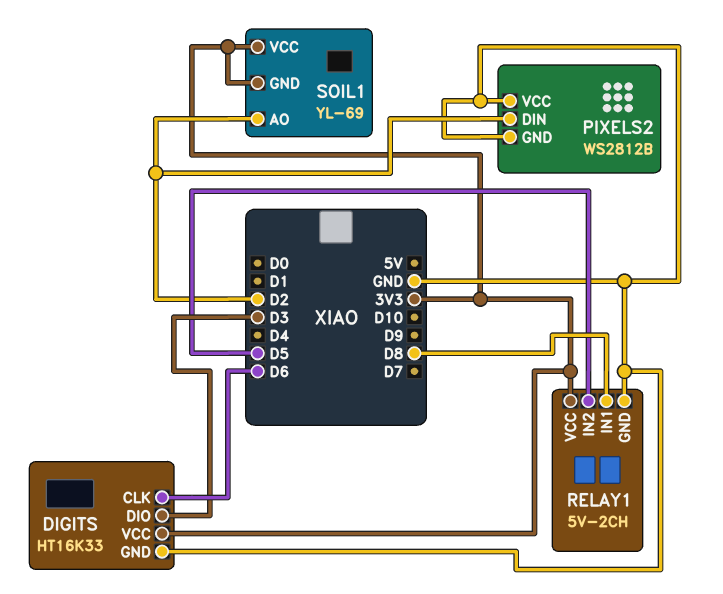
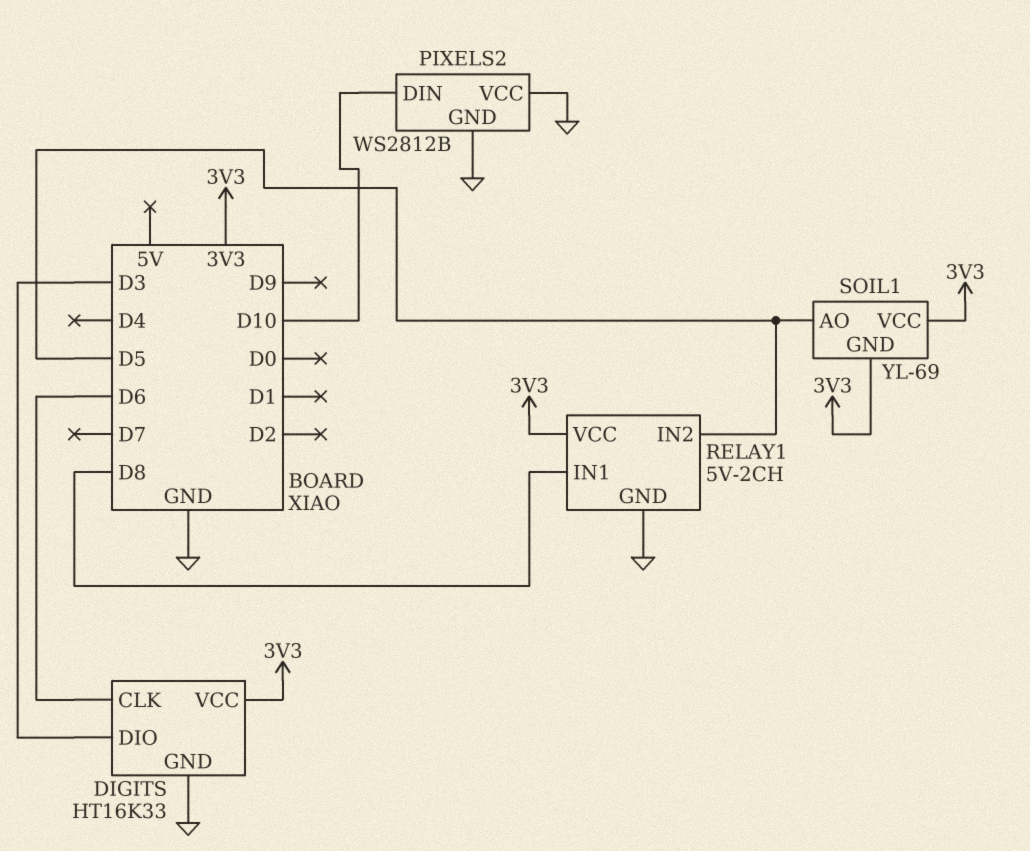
PIXELS2 pin DIN: D2 -> D10
SOIL1 pin AO: D2 -> D5

